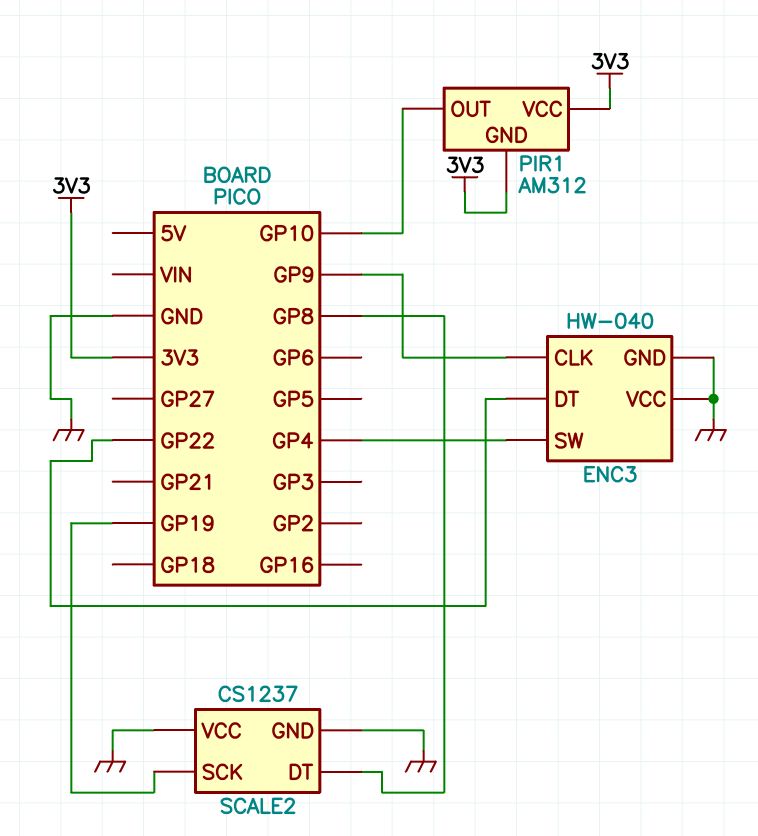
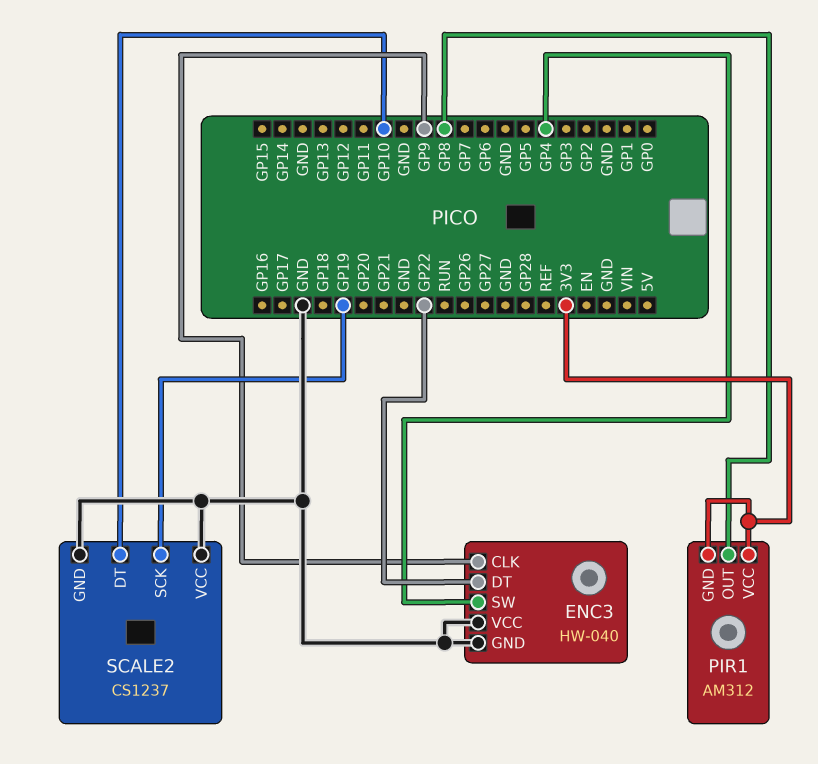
PIR1 pin OUT: GP10 -> GP8
SCALE2 pin DT: GP8 -> GP10

